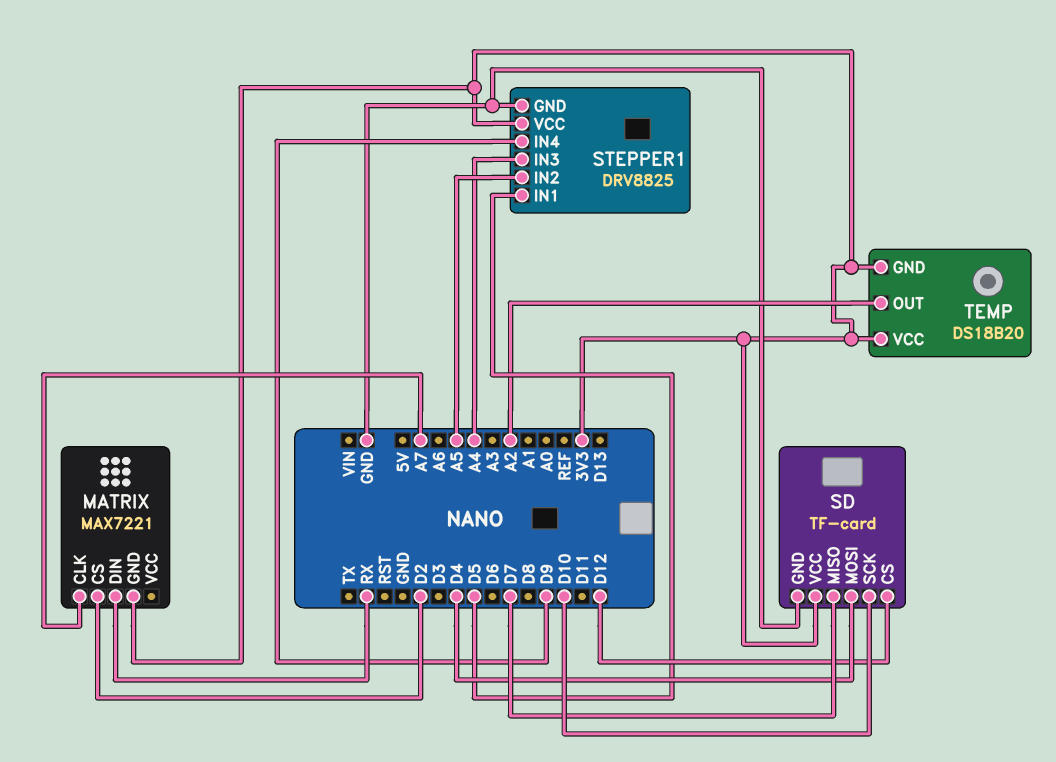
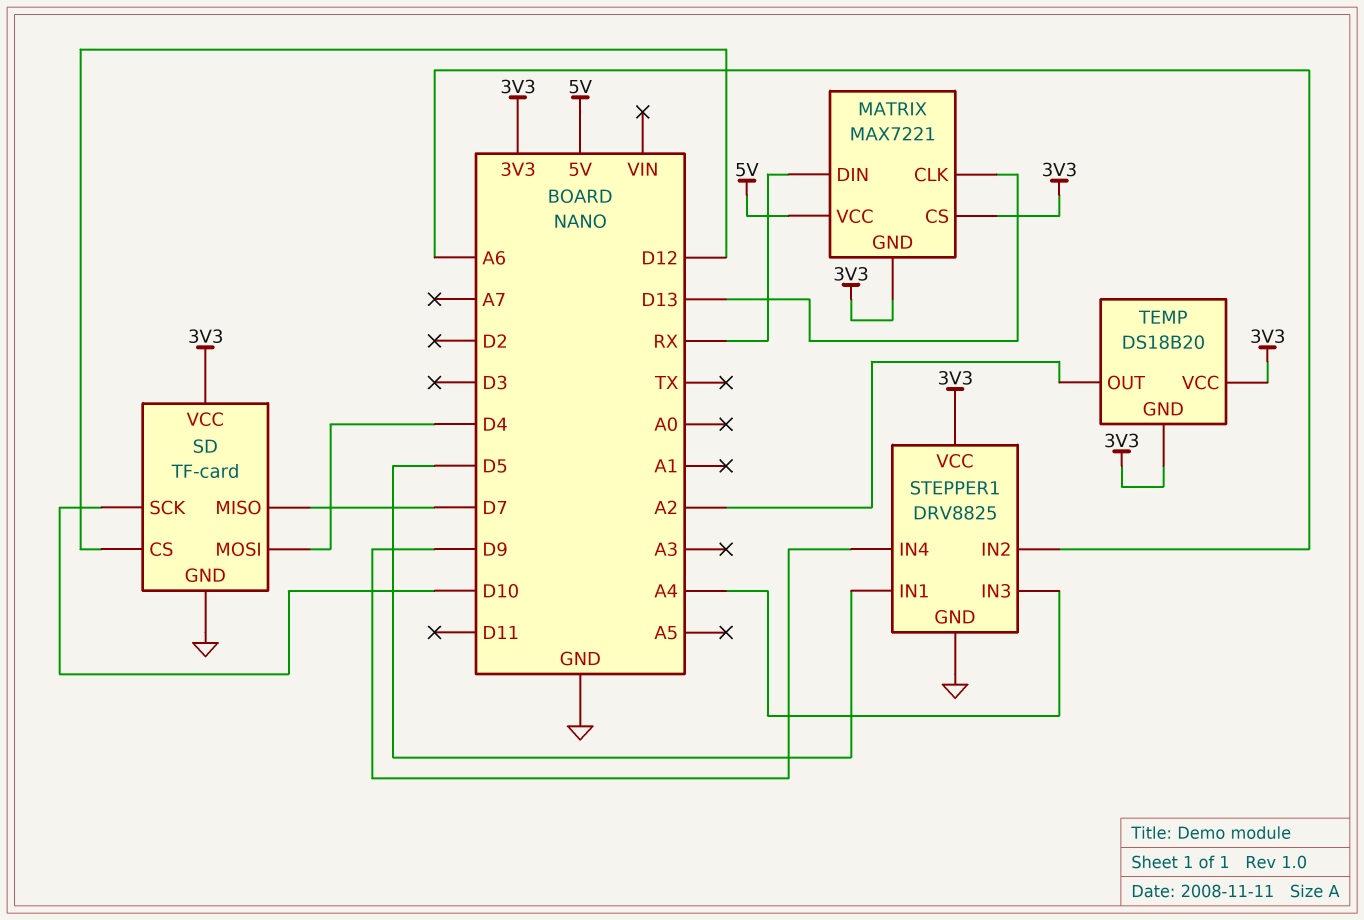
MATRIX pin CLK: A7 -> D13
MATRIX pin CS: D2 -> 3V3
MATRIX pin VCC: none -> 5V
STEPPER1 pin IN2: A5 -> A6

